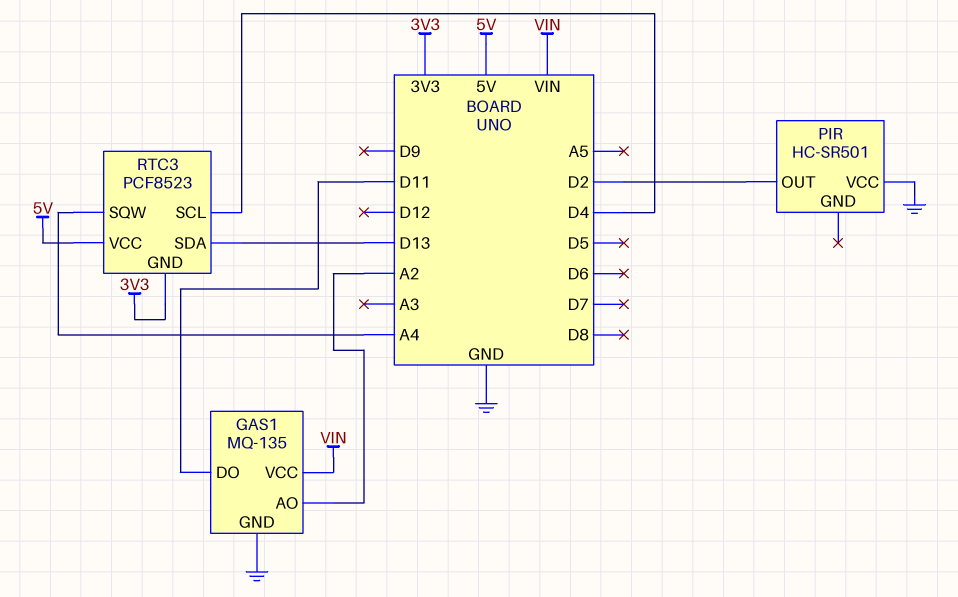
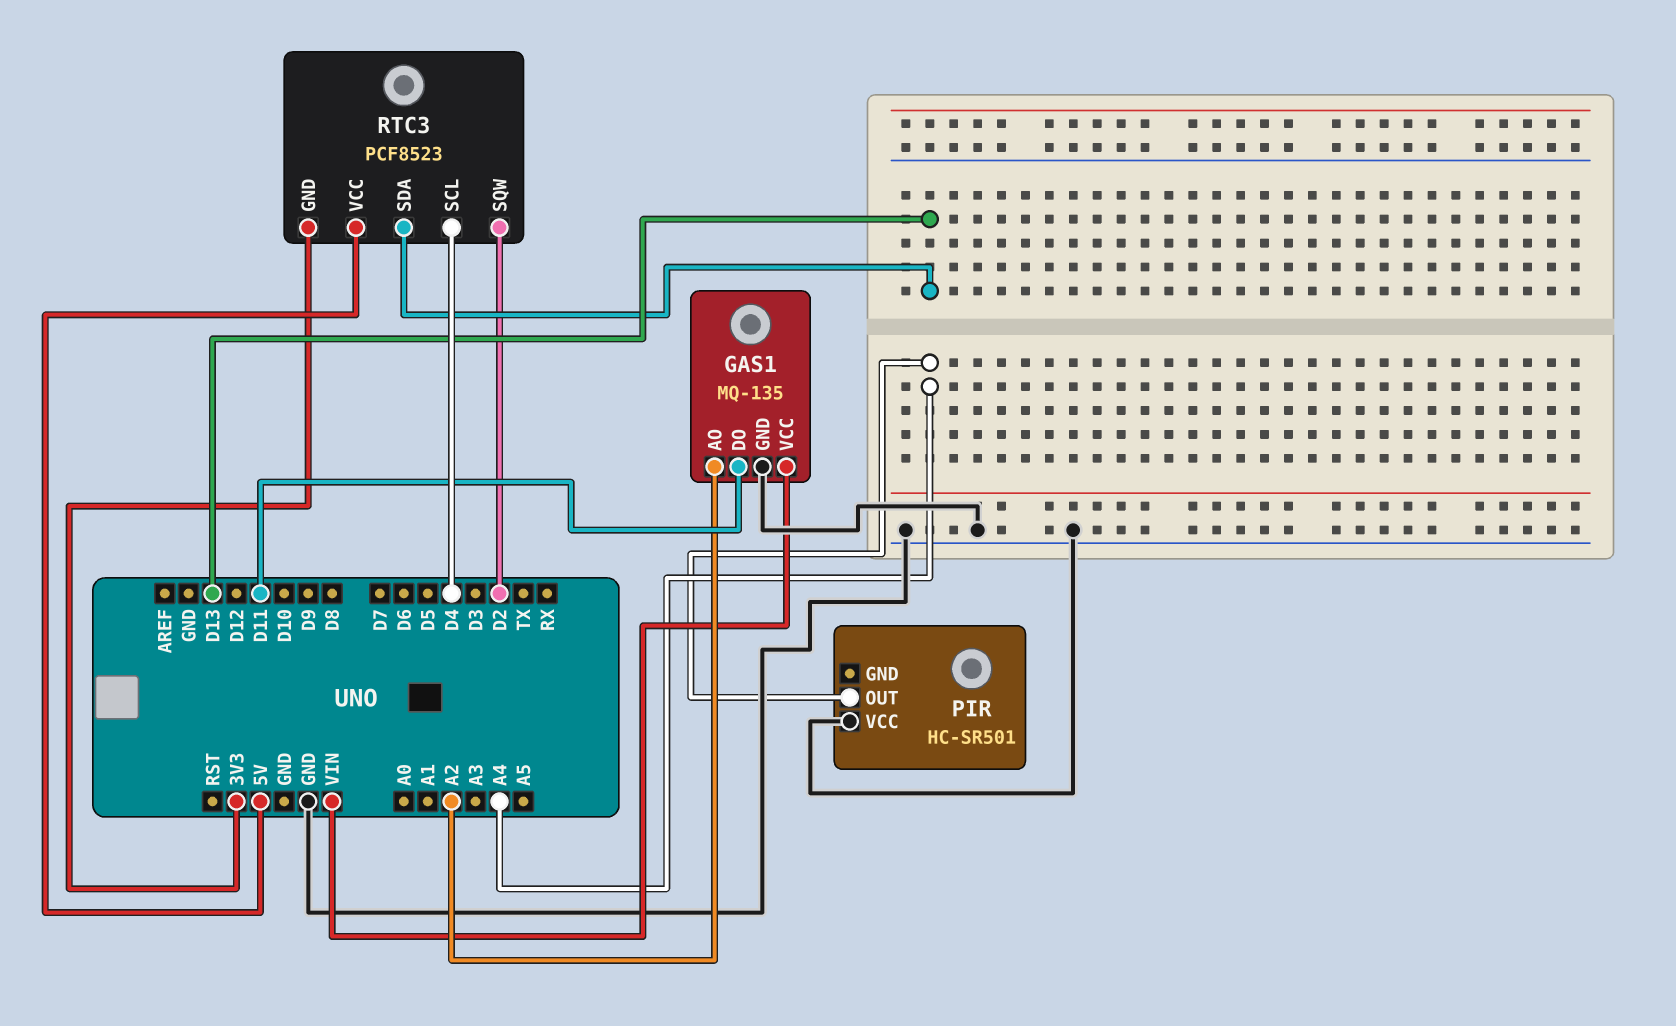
PIR pin OUT: D2 -> A4
RTC3 pin SQW: A4 -> D2

